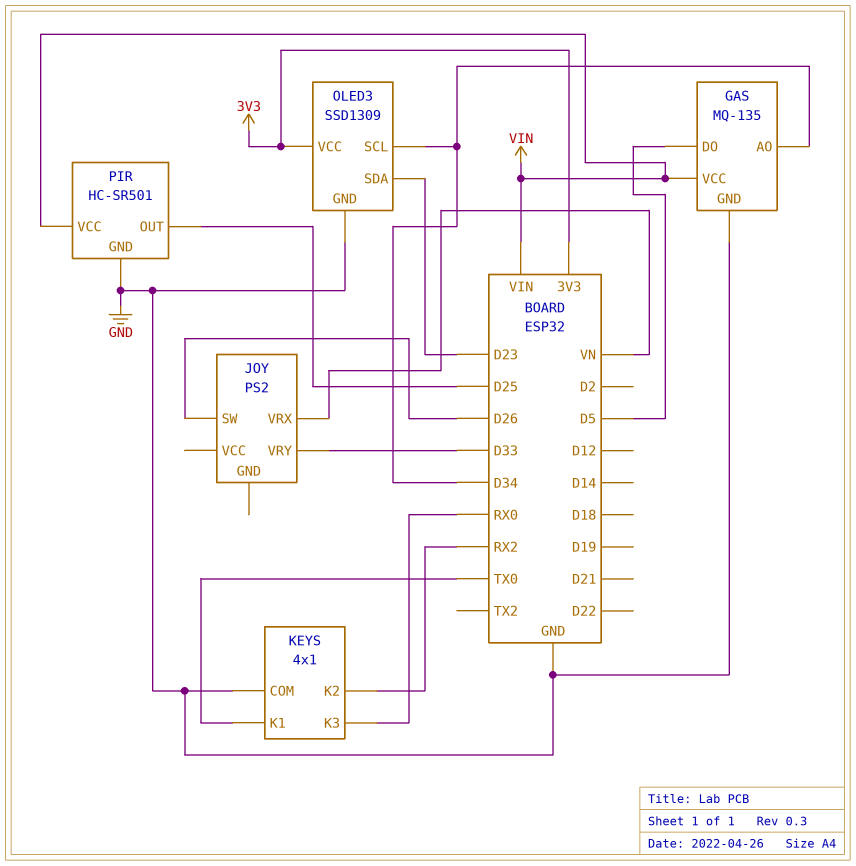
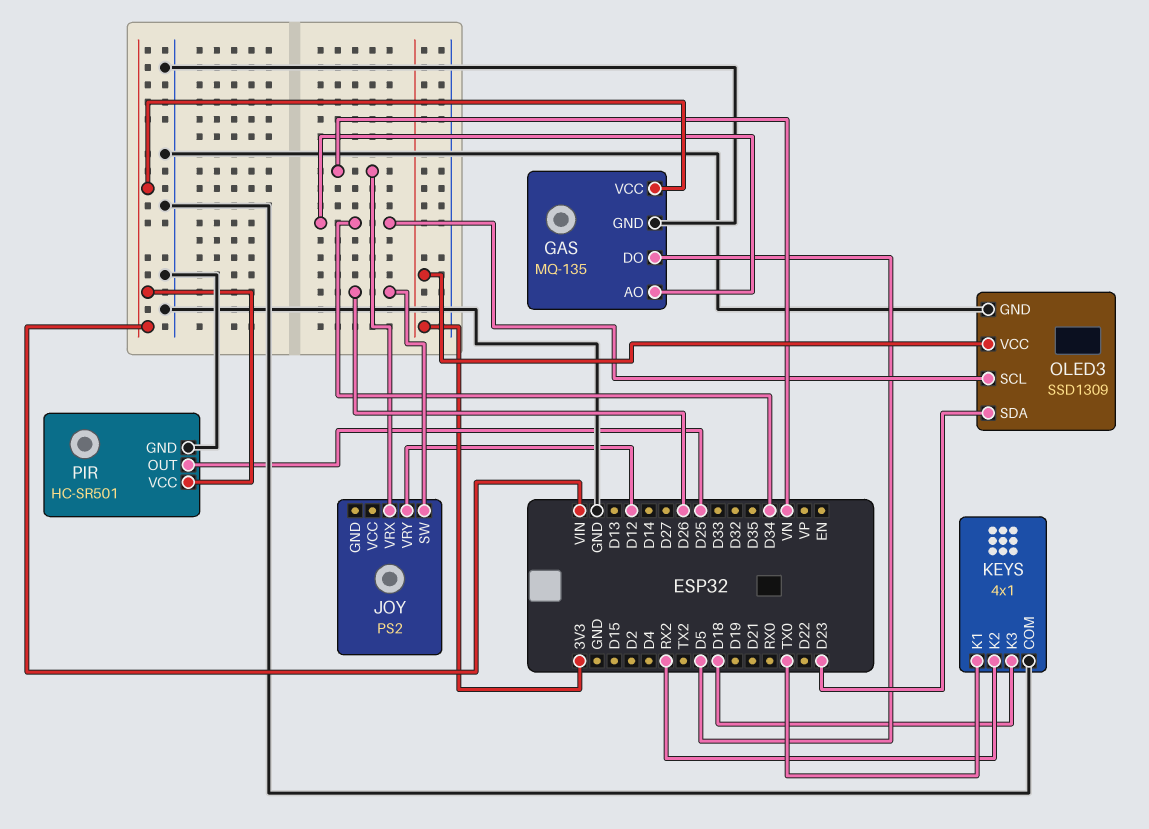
JOY pin VRY: D33 -> D12
KEYS pin K3: RX0 -> D18

